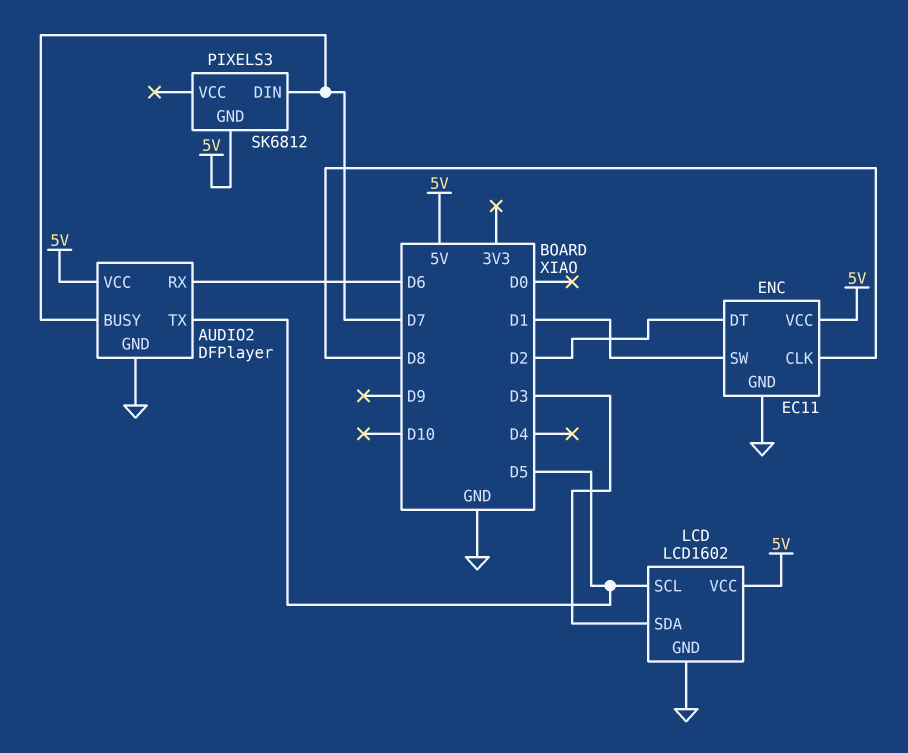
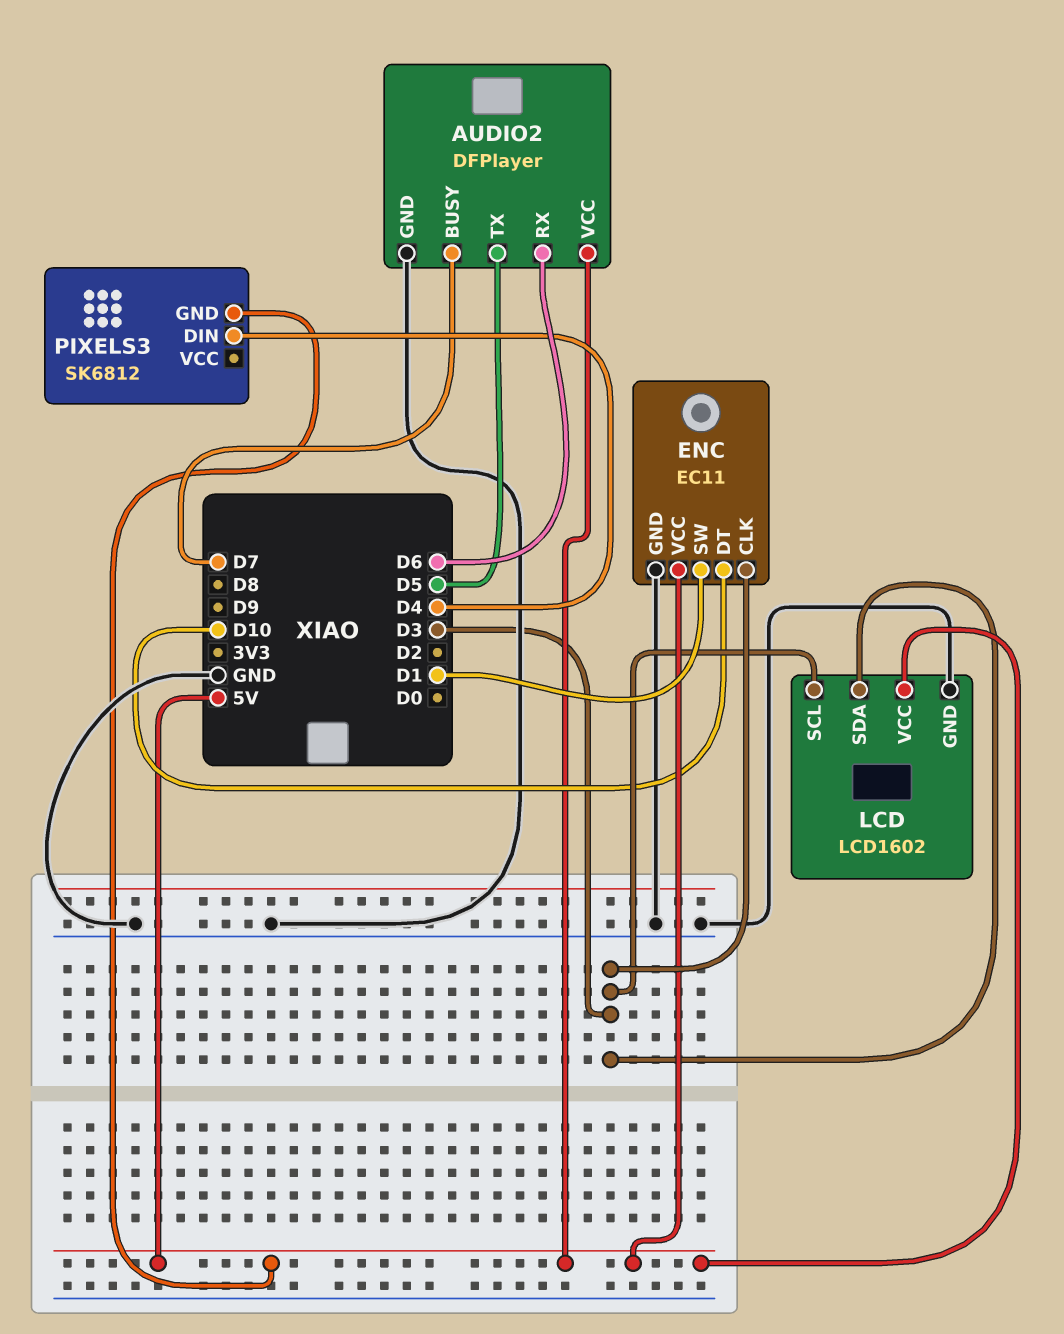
ENC pin CLK: D8 -> D3
ENC pin DT: D2 -> D10
LCD pin SCL: D5 -> D3
PIXELS3 pin DIN: D7 -> D4

